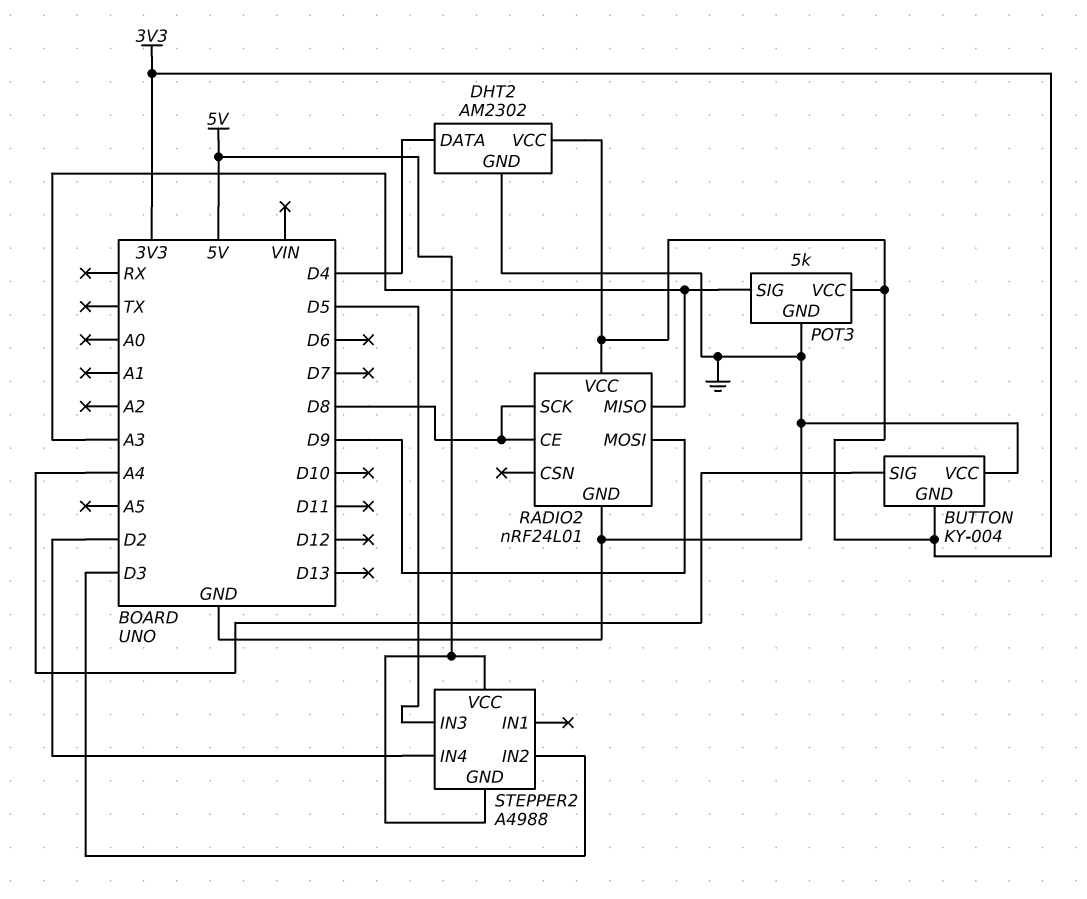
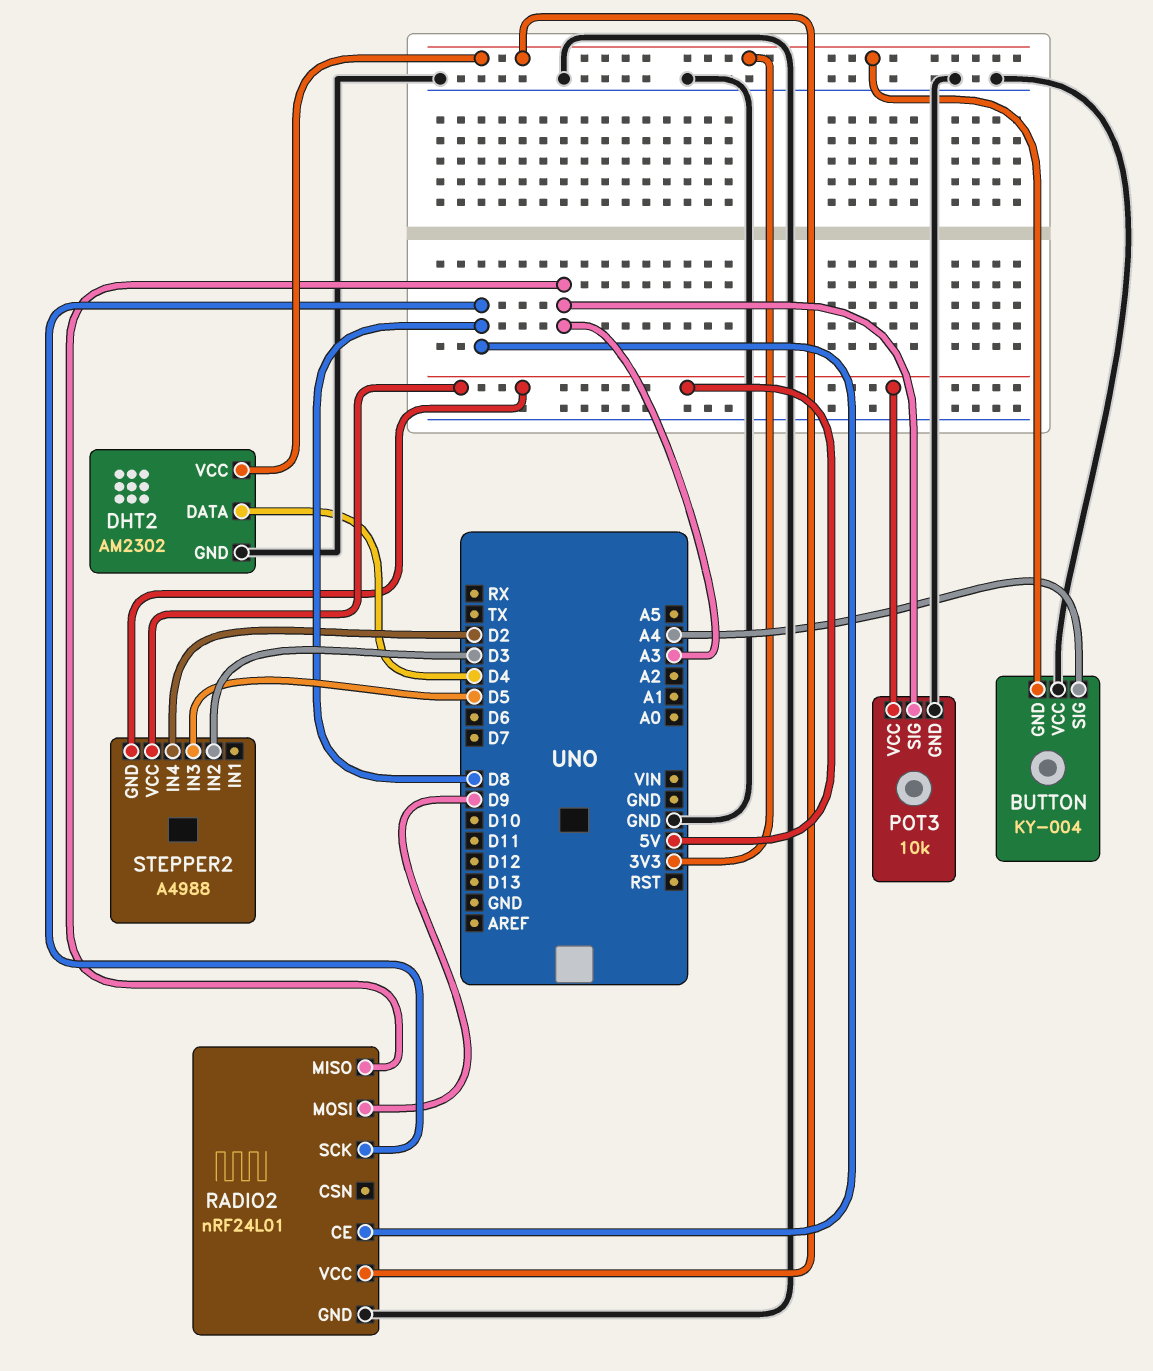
POT3: 5k -> 10k
POT3 pin VCC: 3V3 -> 5V

